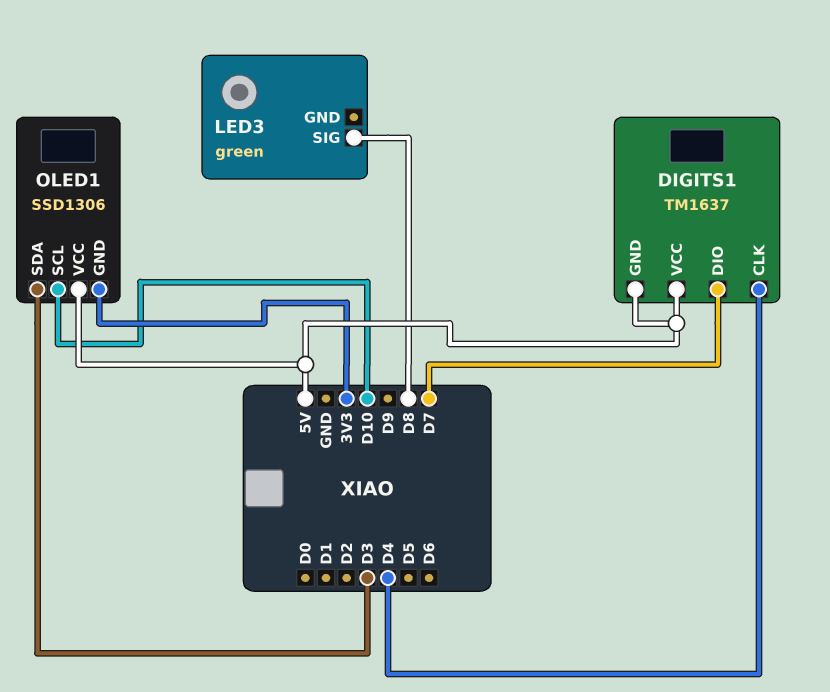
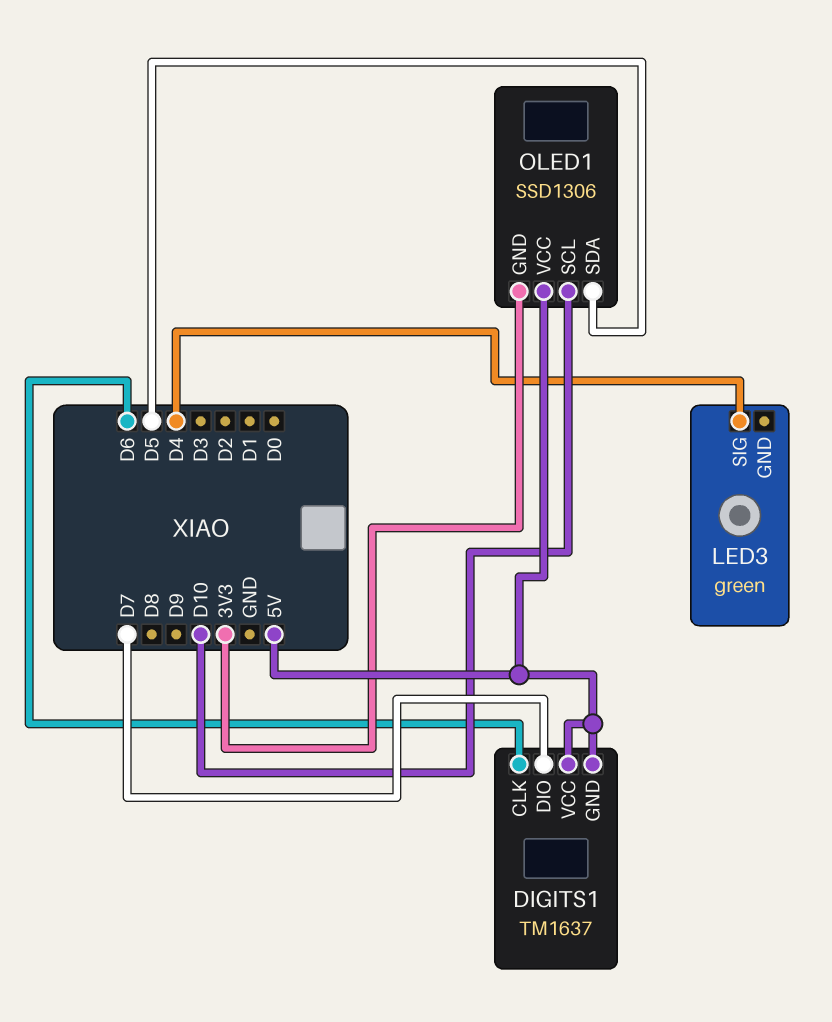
DIGITS1 pin CLK: D4 -> D6
LED3 pin SIG: D8 -> D4
OLED1 pin SDA: D3 -> D5

